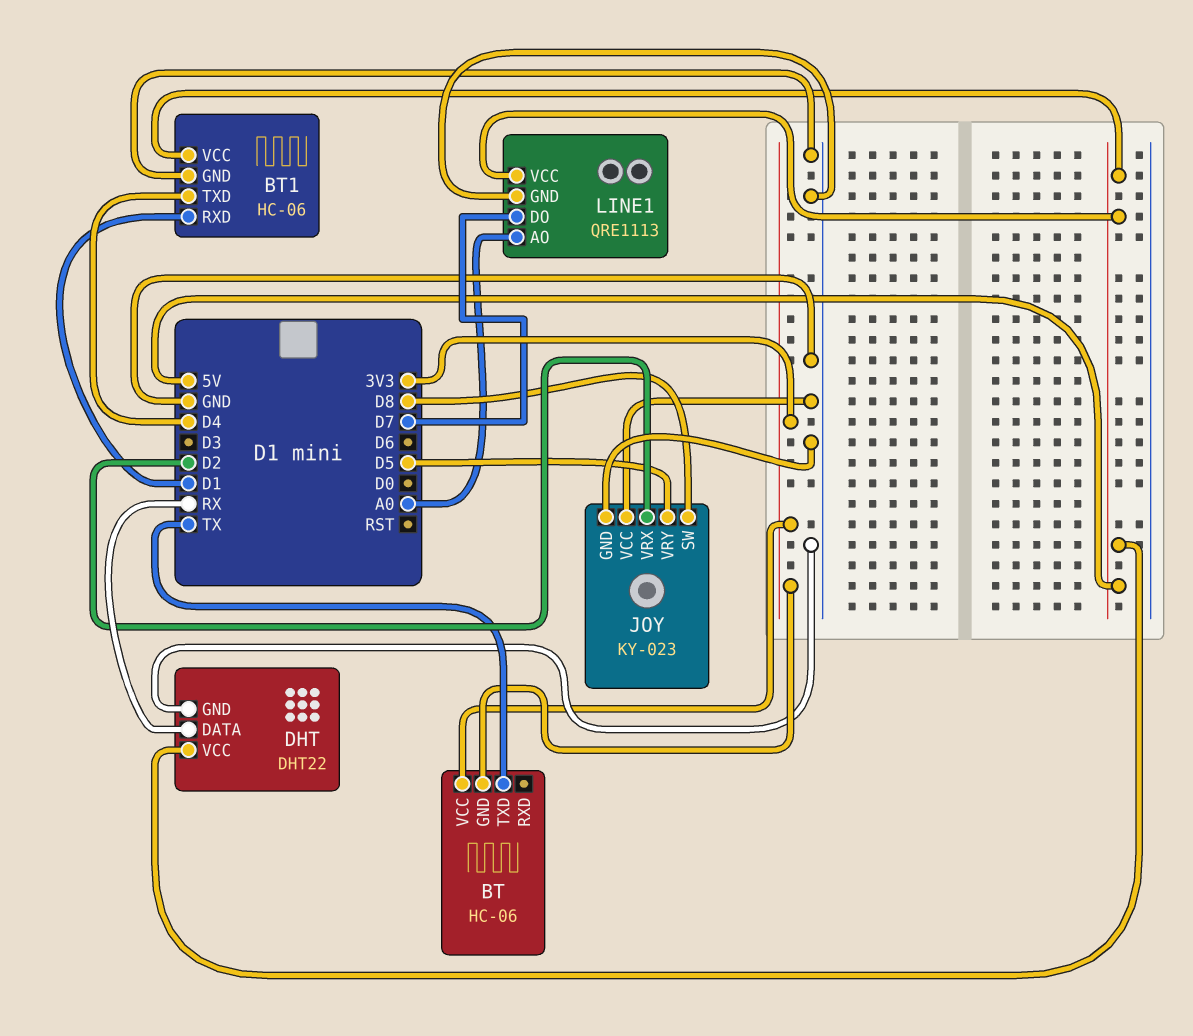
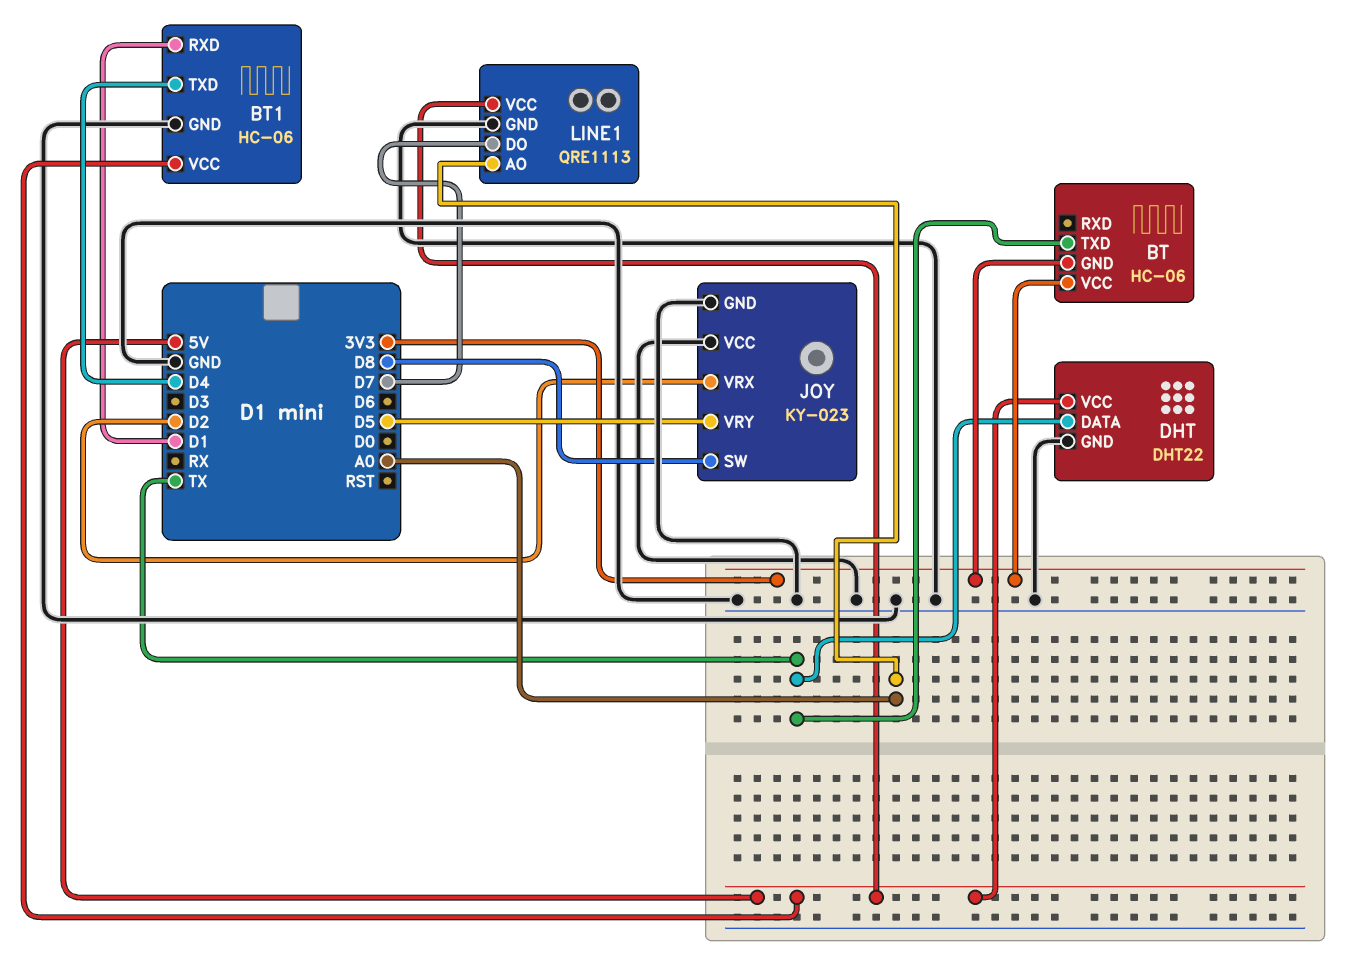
DHT pin DATA: RX -> TX

